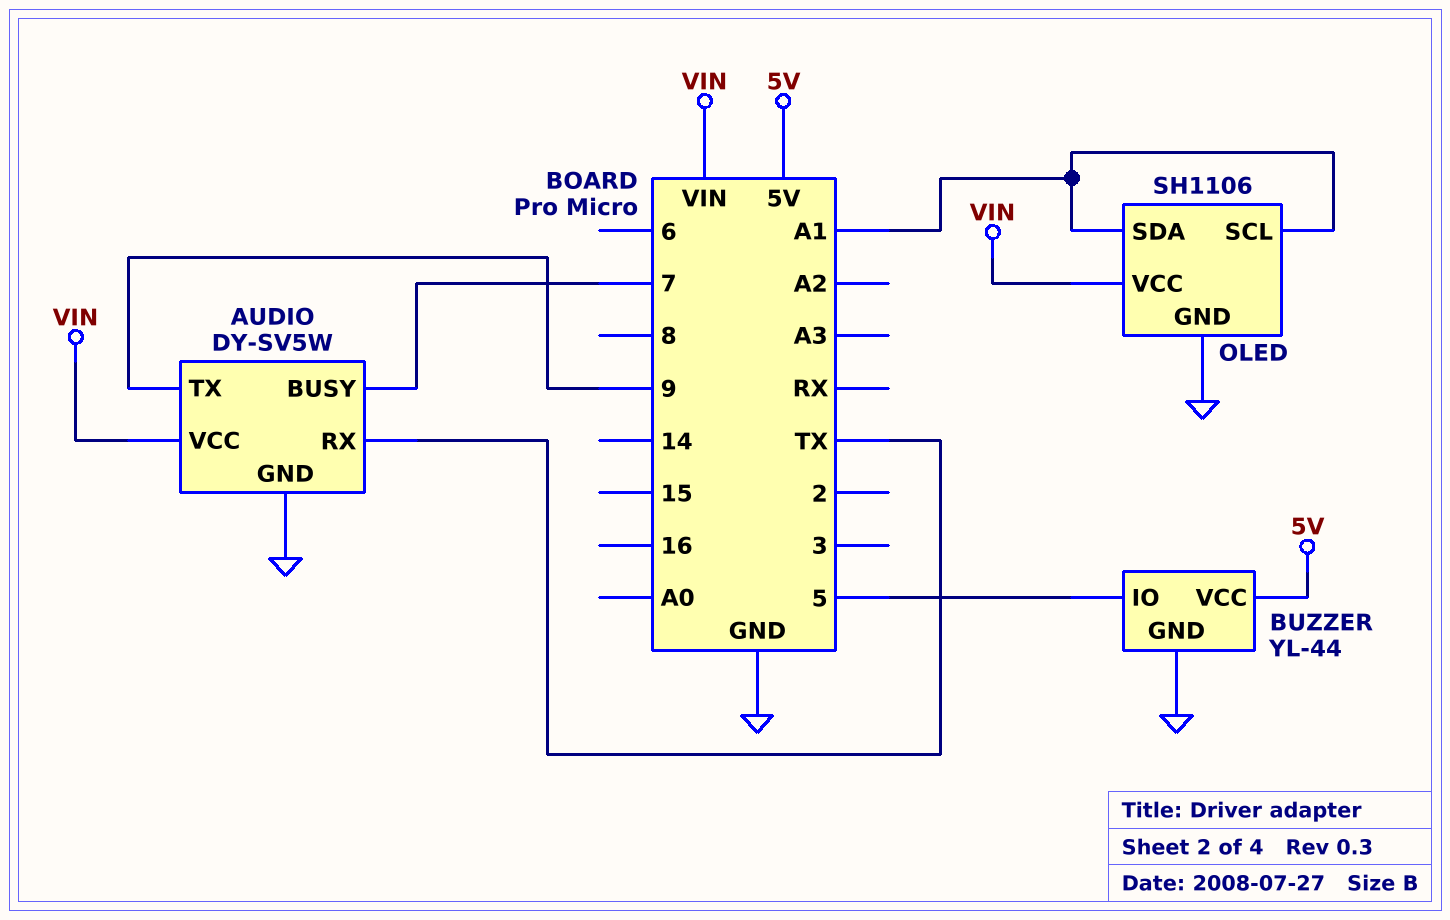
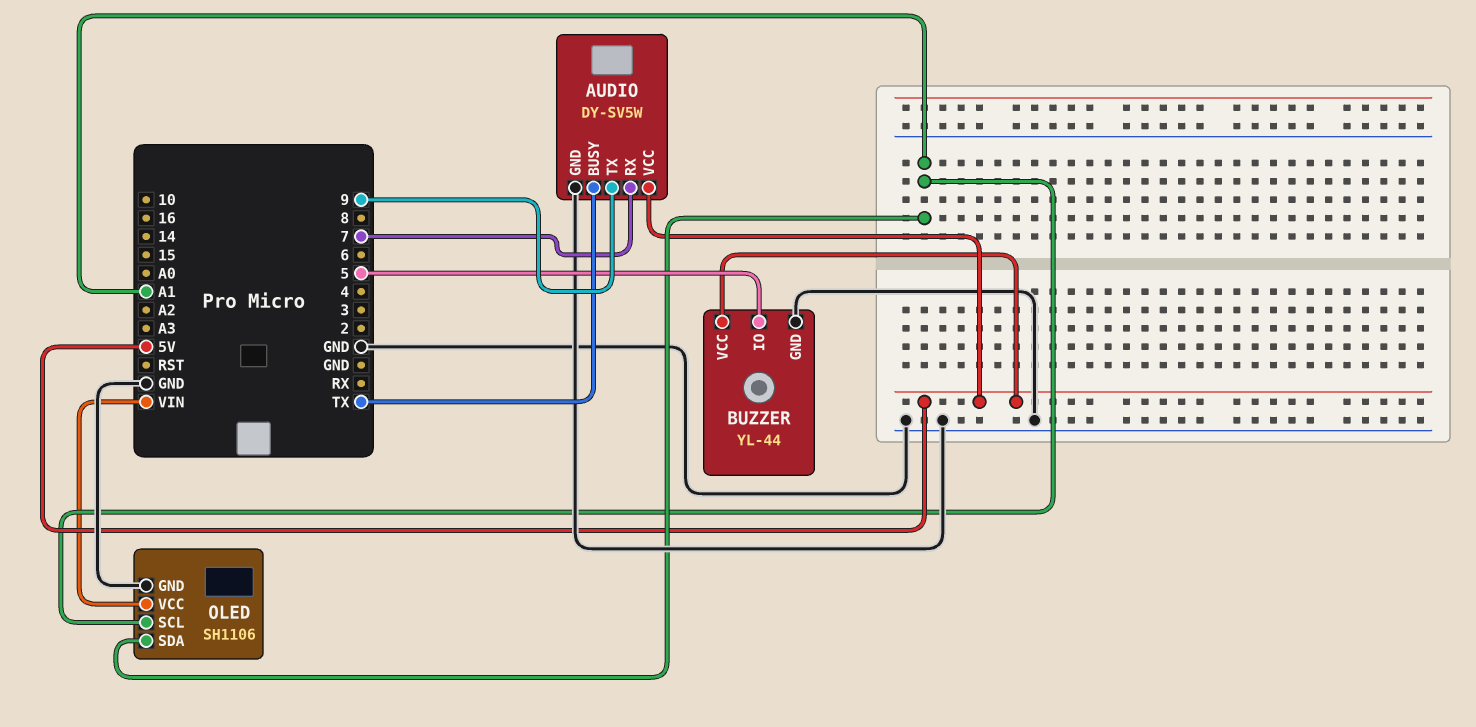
AUDIO pin BUSY: 7 -> TX
AUDIO pin RX: TX -> 7
AUDIO pin VCC: VIN -> 5V

